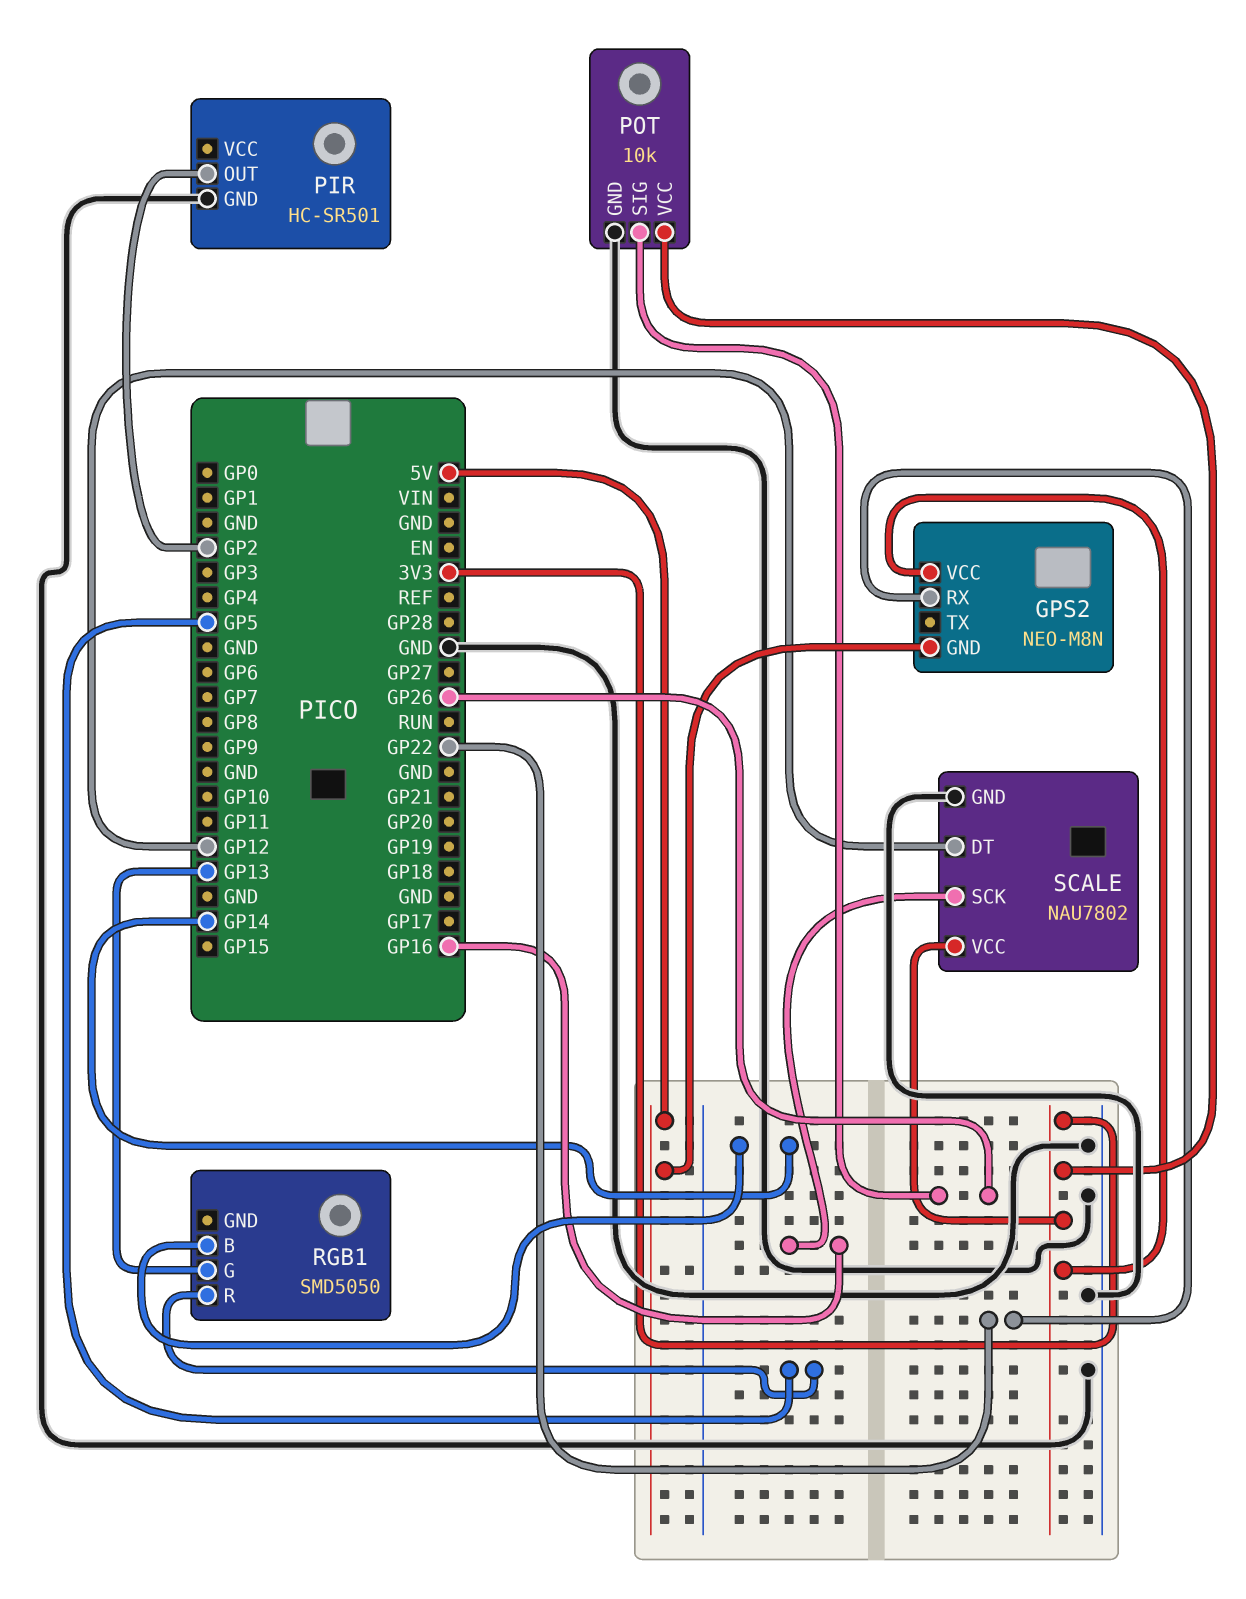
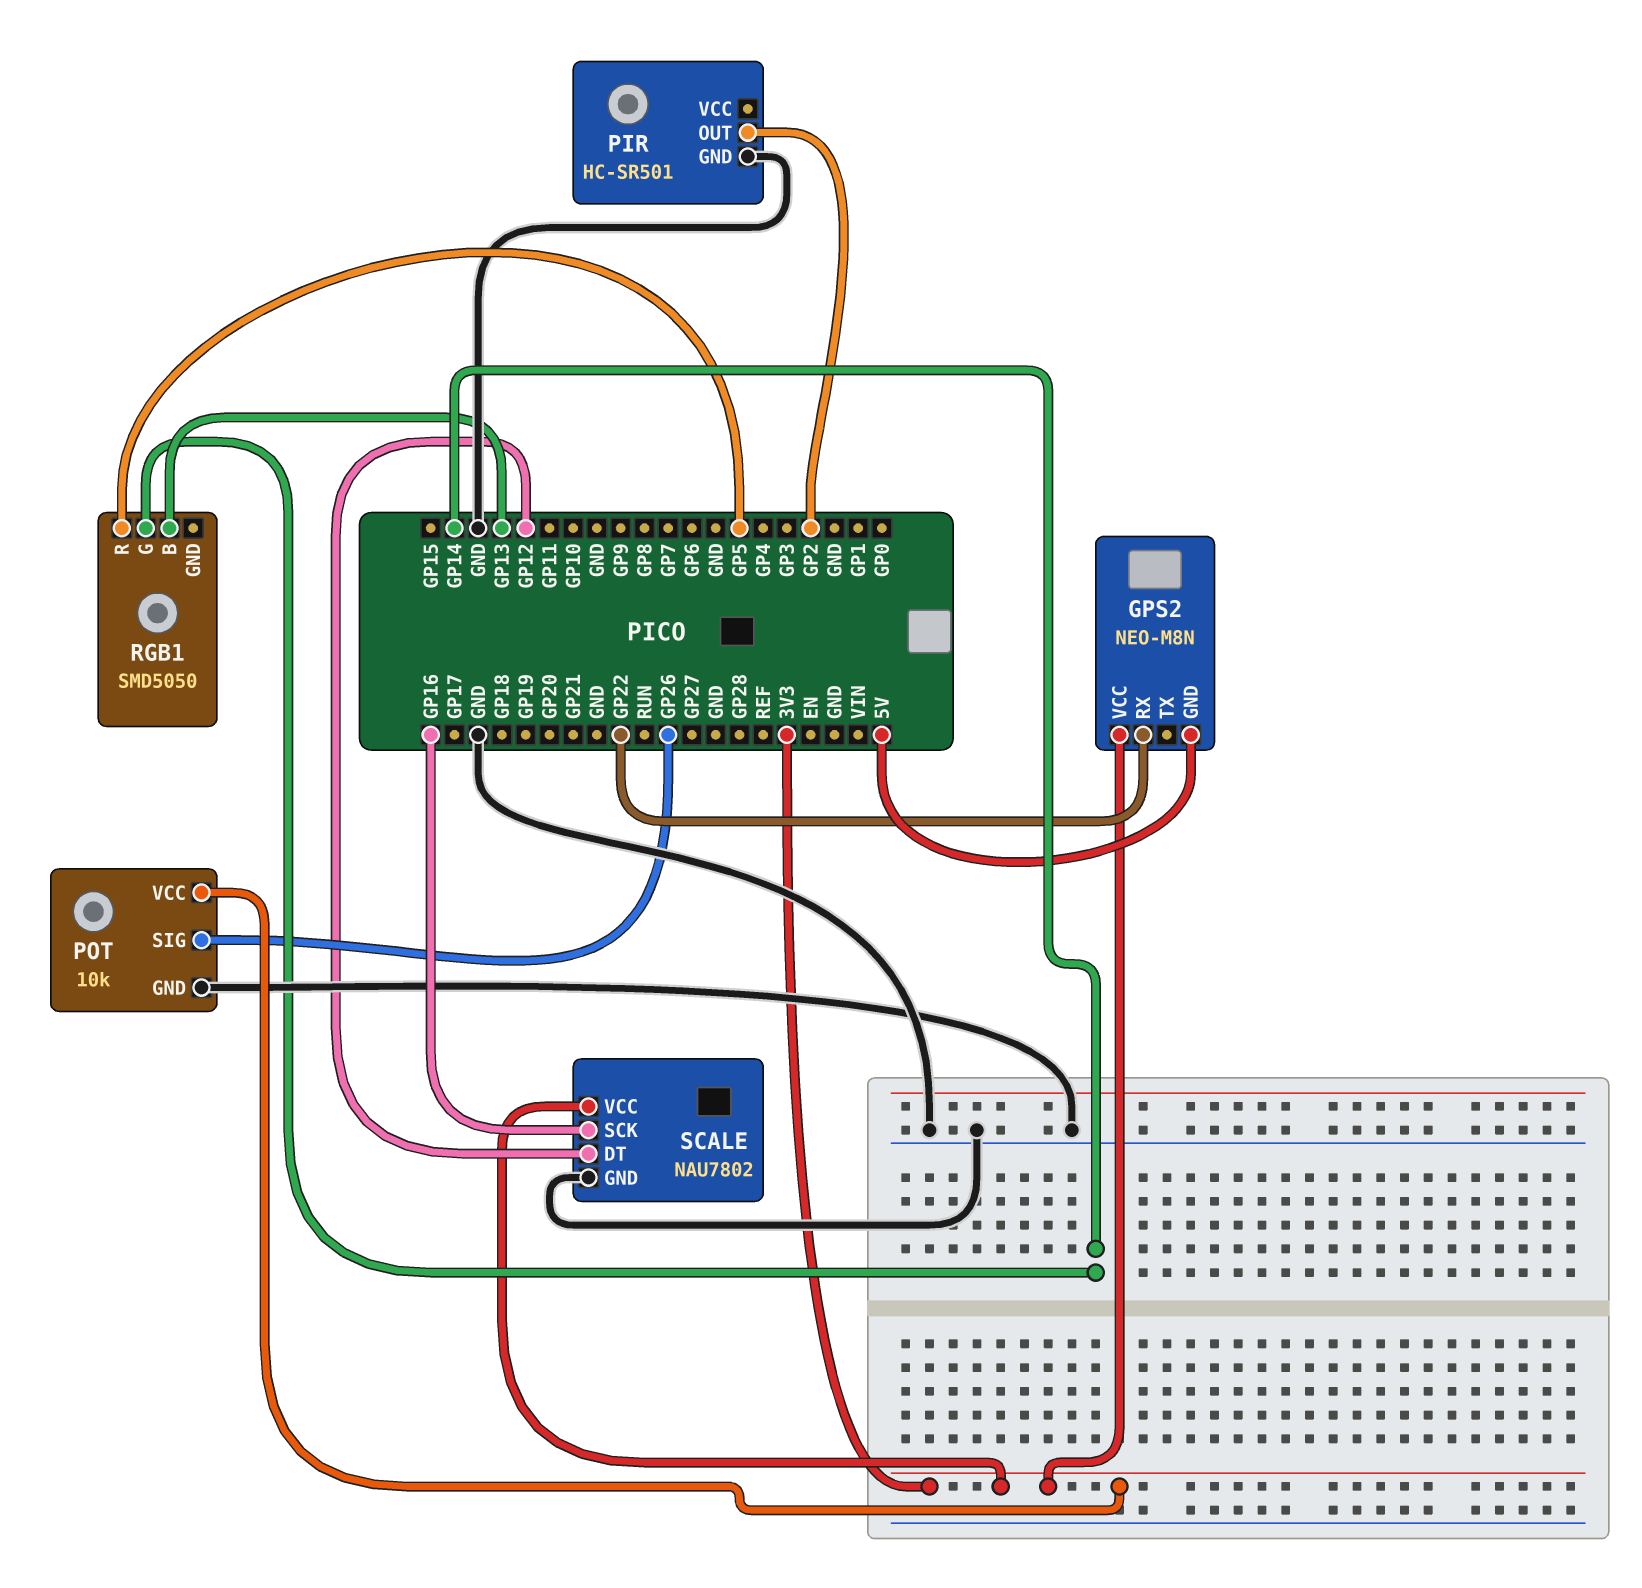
RGB1 pin B: GP14 -> GP13
RGB1 pin G: GP13 -> GP14

